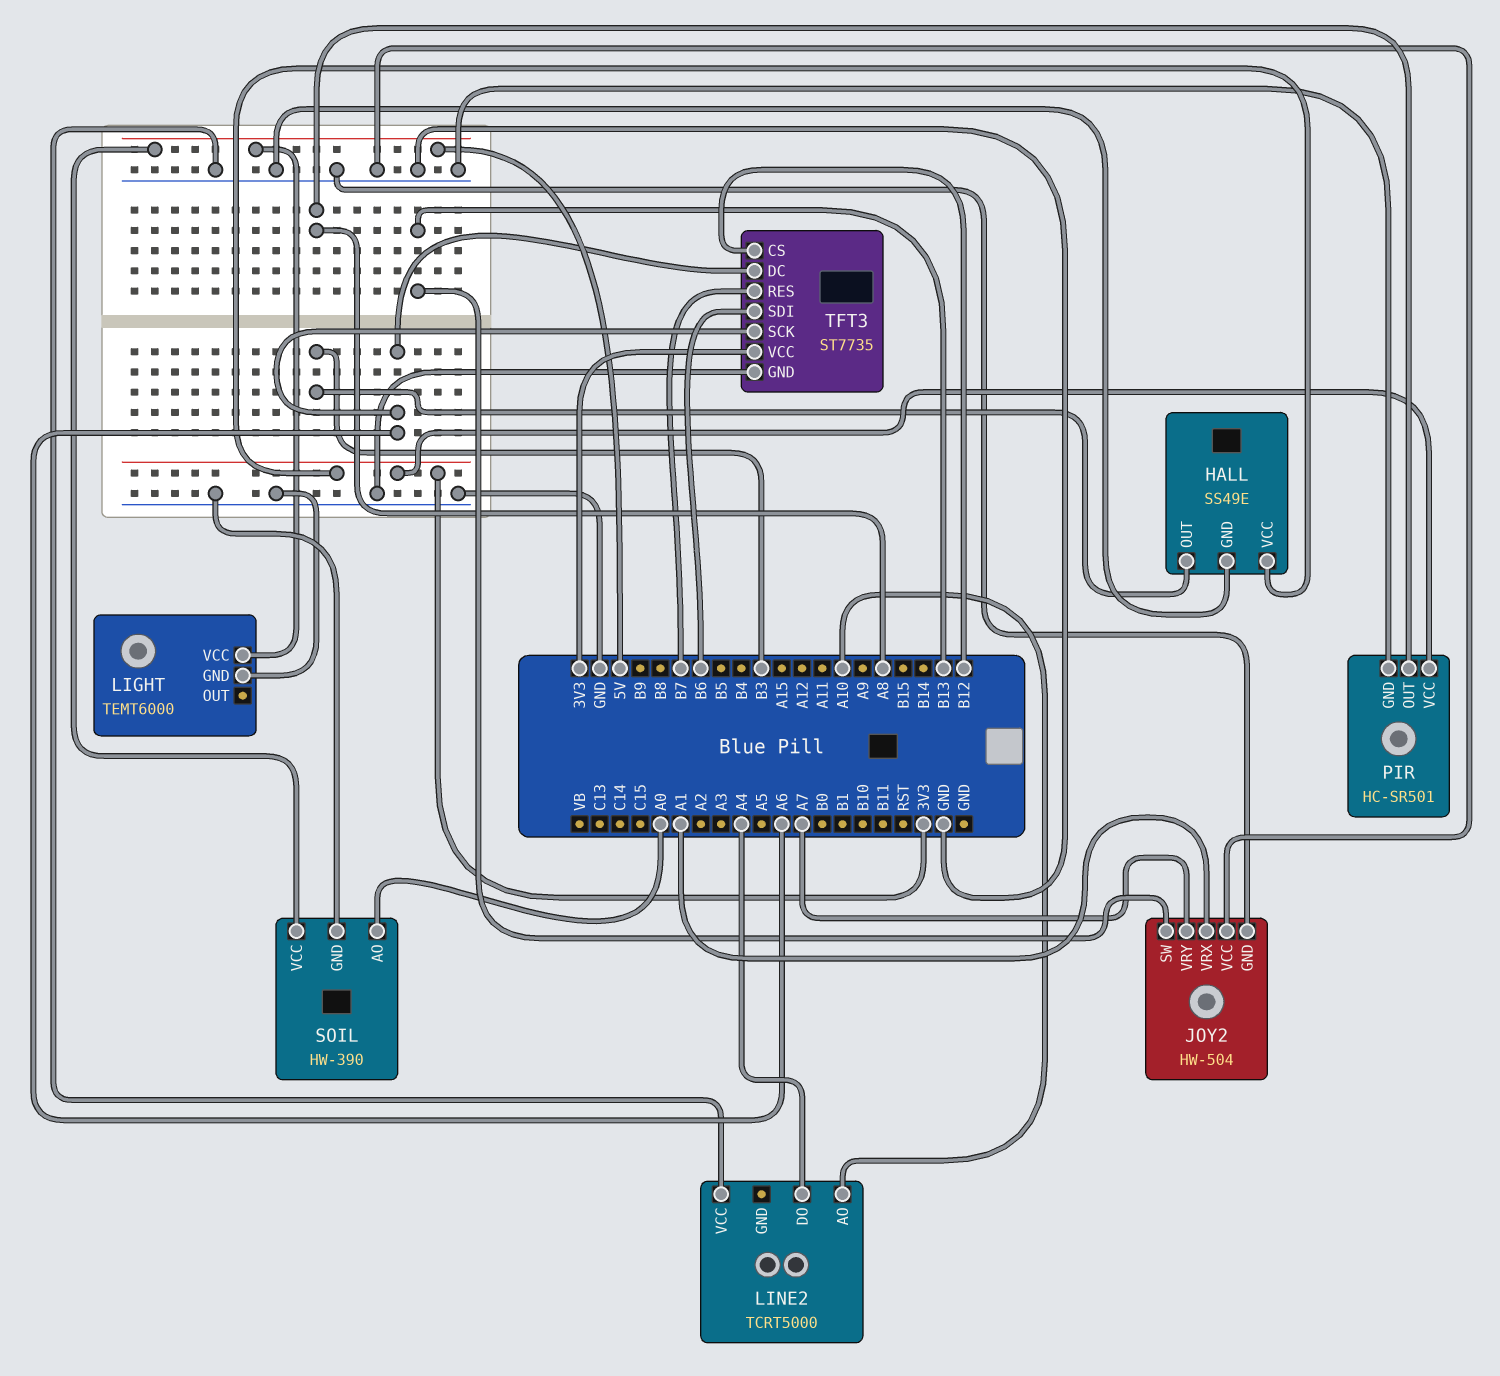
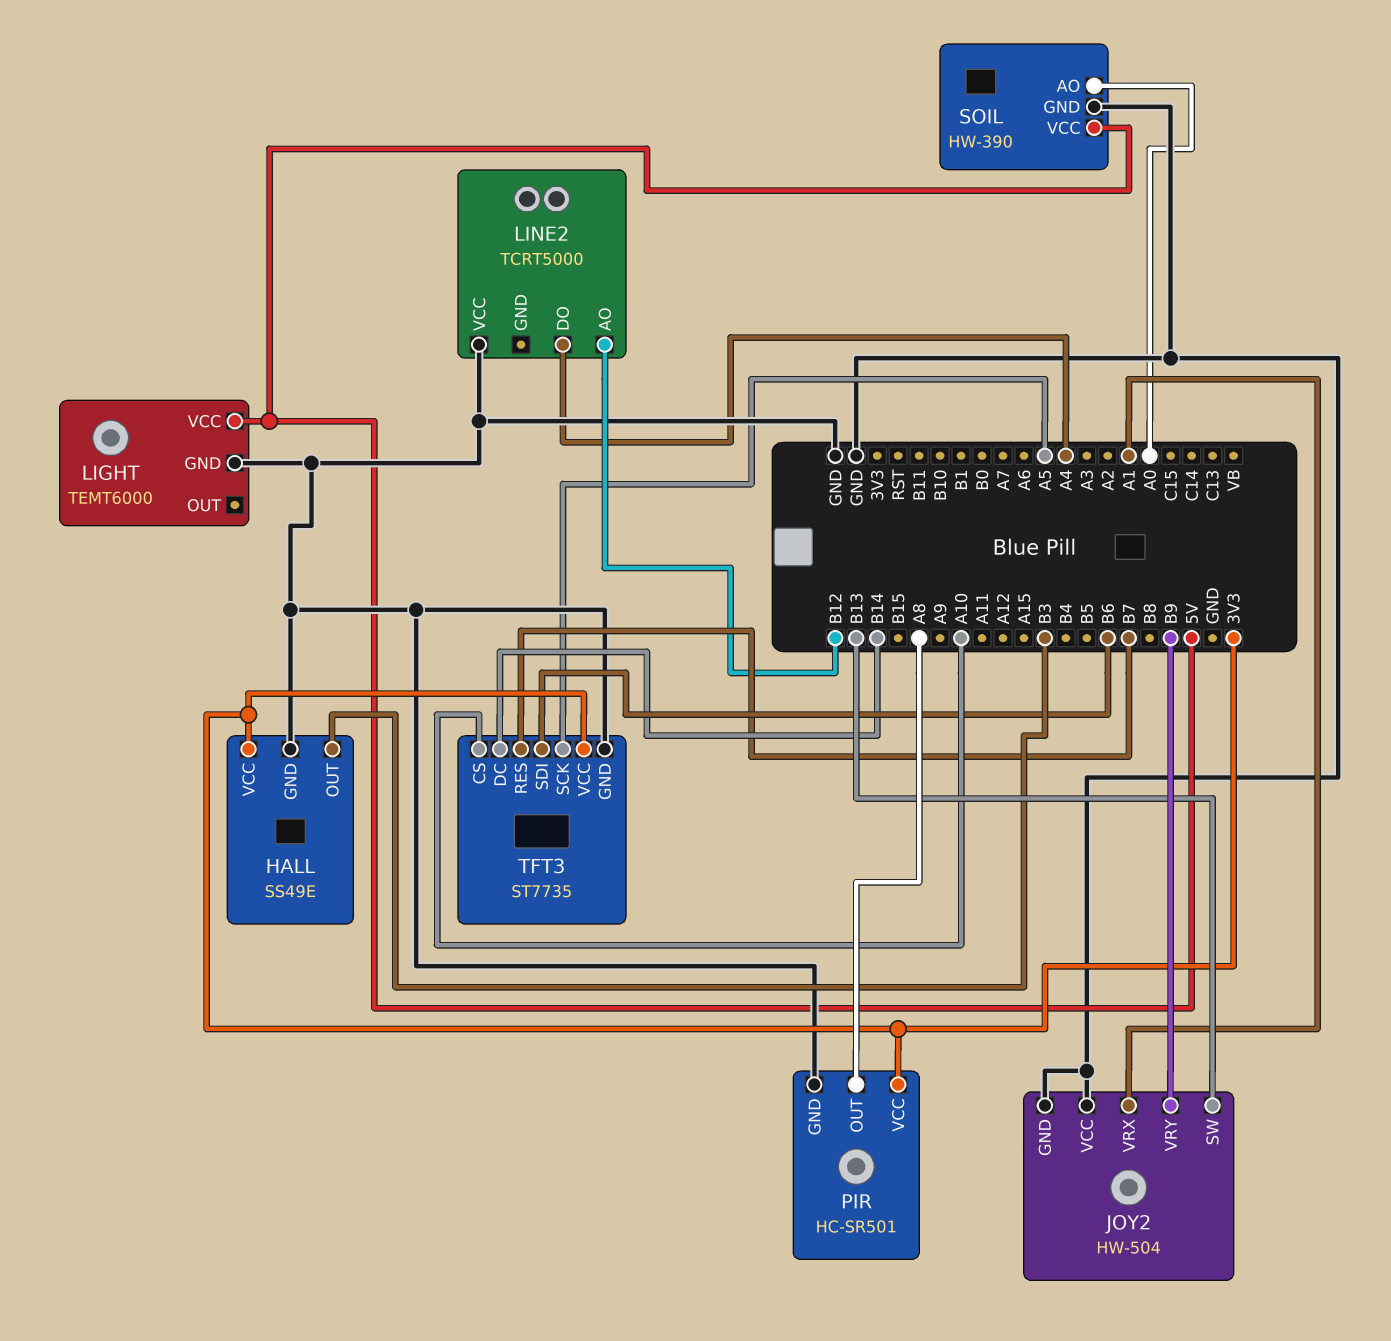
JOY2 pin VRY: A7 -> B9
LINE2 pin AO: A10 -> B12
TFT3 pin CS: B12 -> A10
TFT3 pin DC: A6 -> B14
TFT3 pin SCK: A6 -> A5

